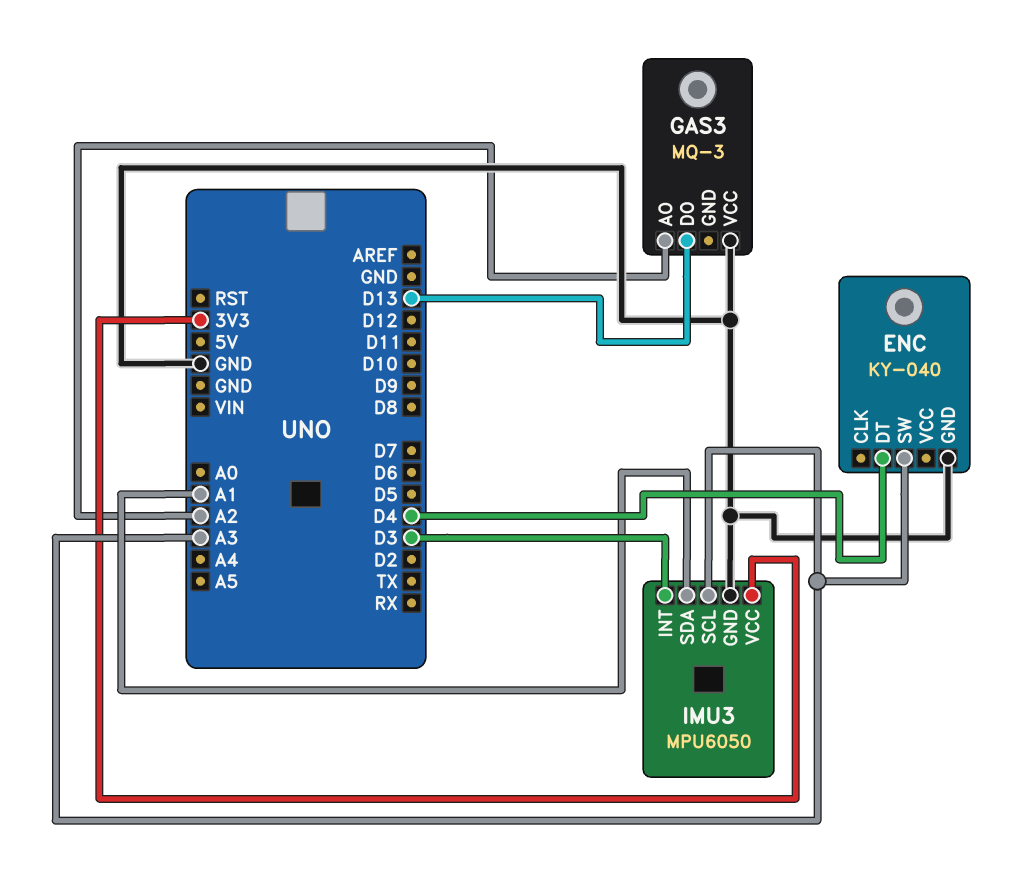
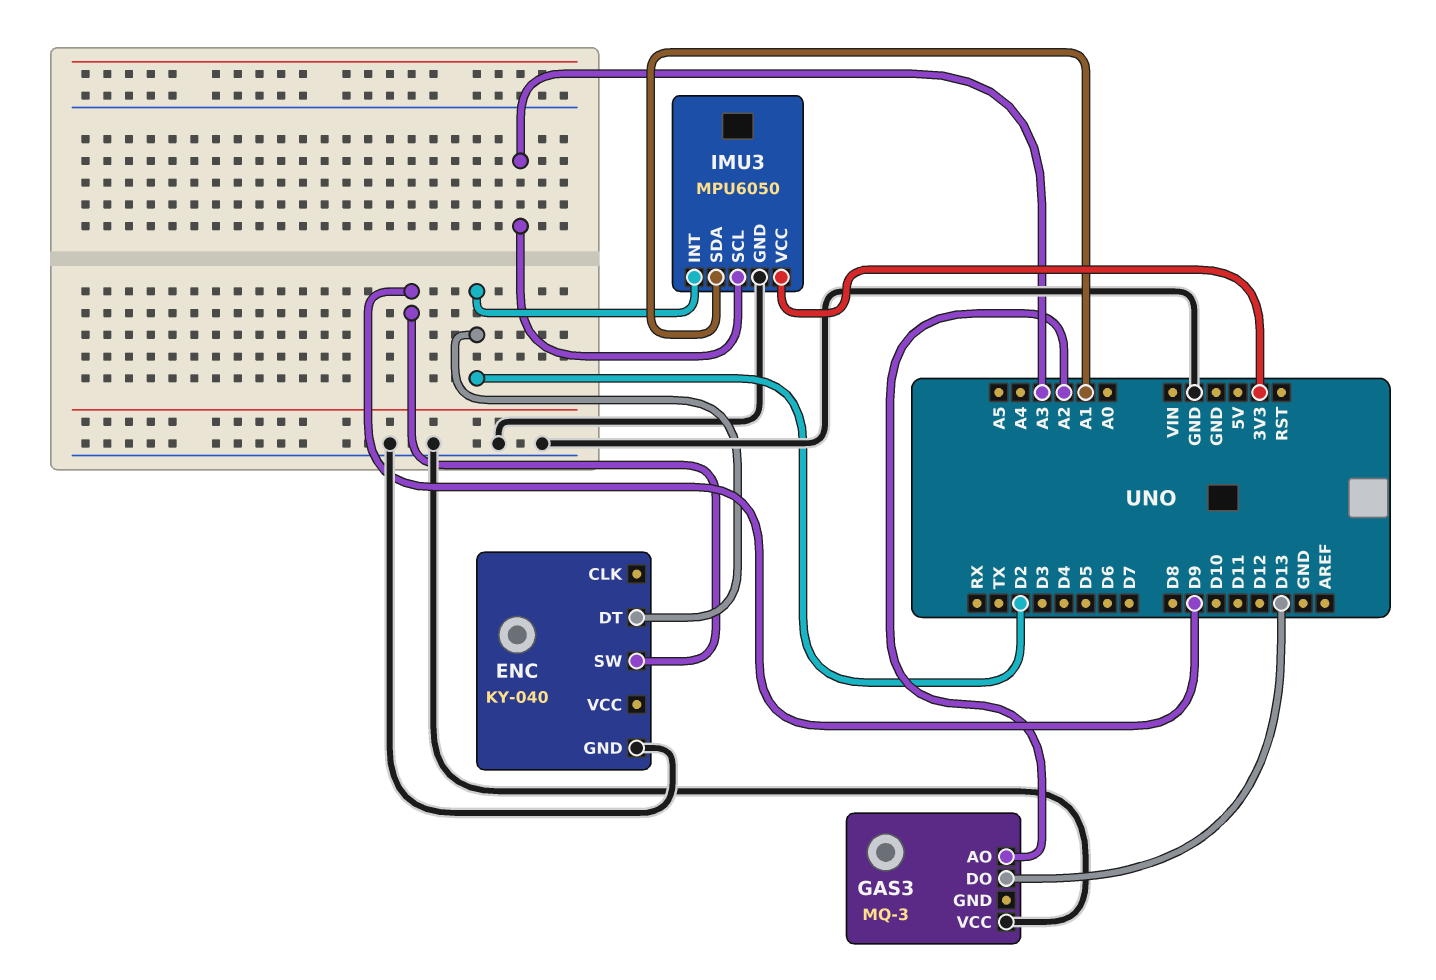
ENC pin DT: D4 -> D2
ENC pin SW: A3 -> D9
IMU3 pin INT: D3 -> D2

